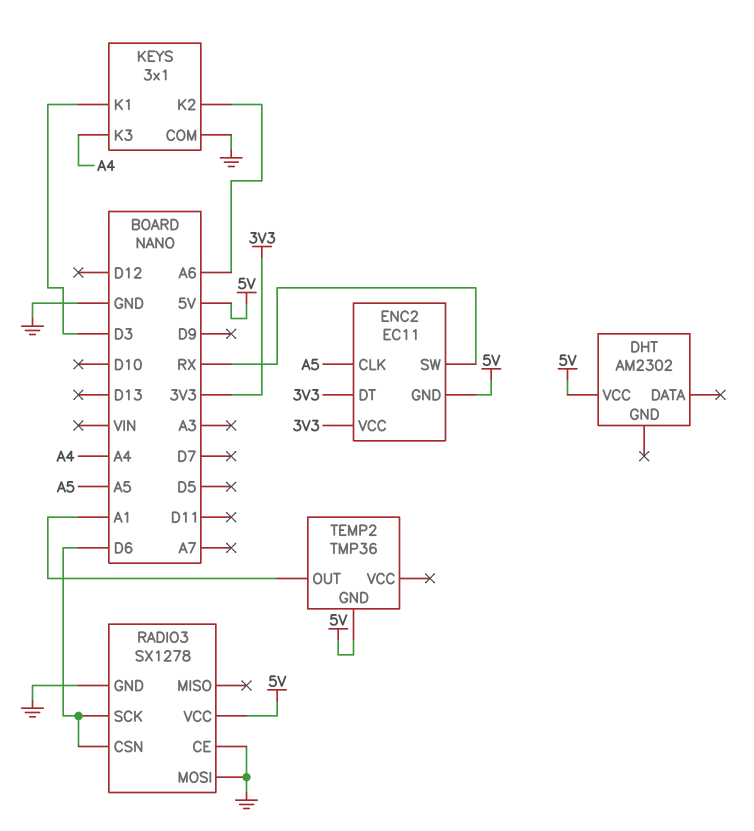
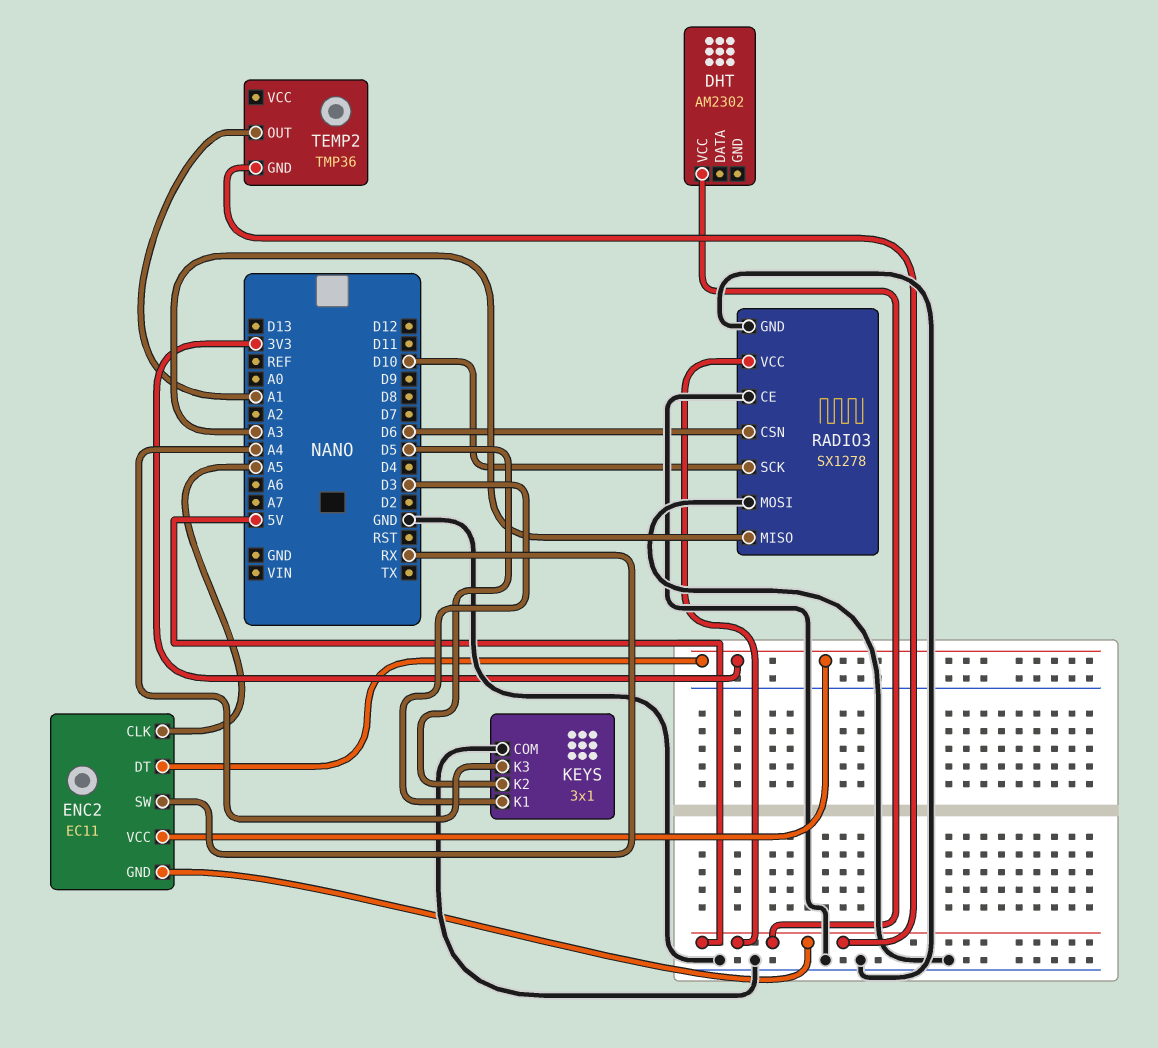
KEYS pin K2: A6 -> D5
RADIO3 pin MISO: none -> A3
RADIO3 pin SCK: D6 -> D10

